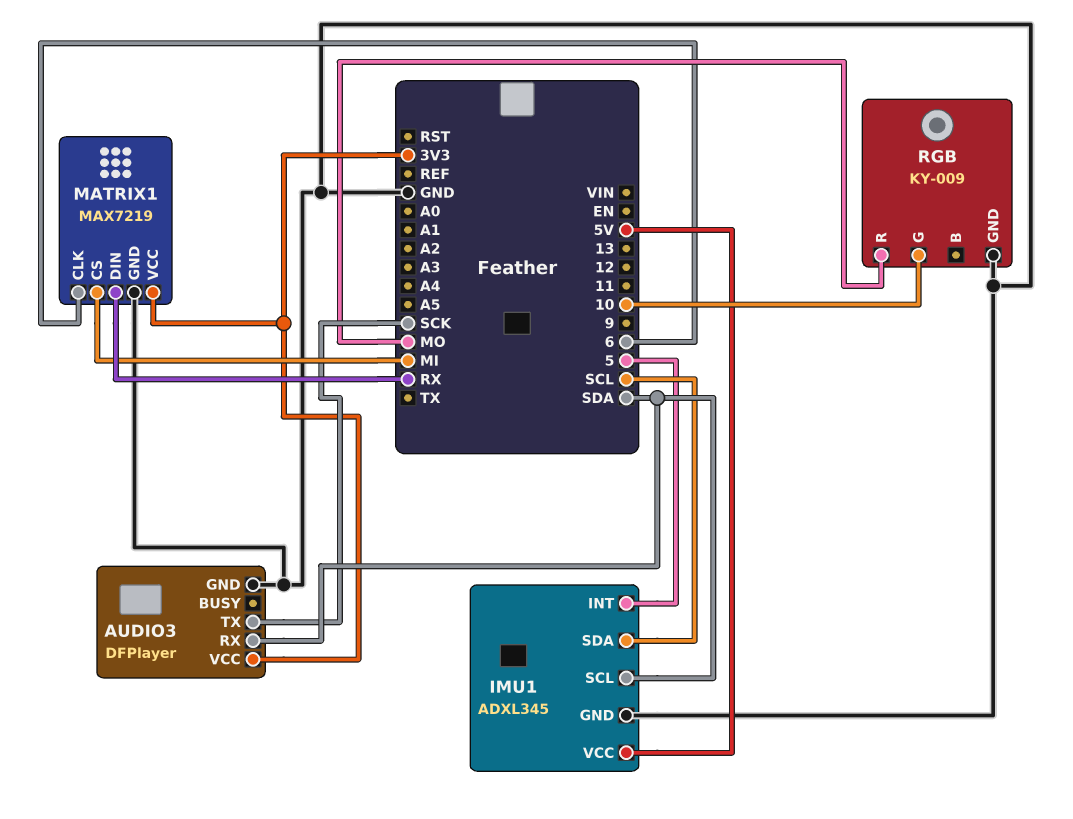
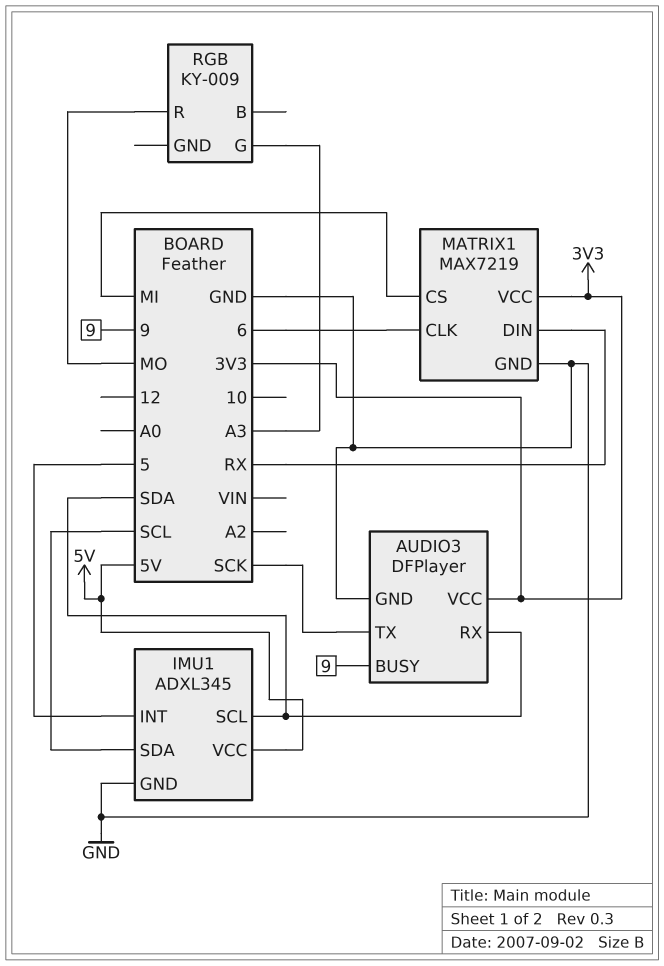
AUDIO3 pin BUSY: none -> 9
RGB pin G: 10 -> A3
RGB pin GND: GND -> none

